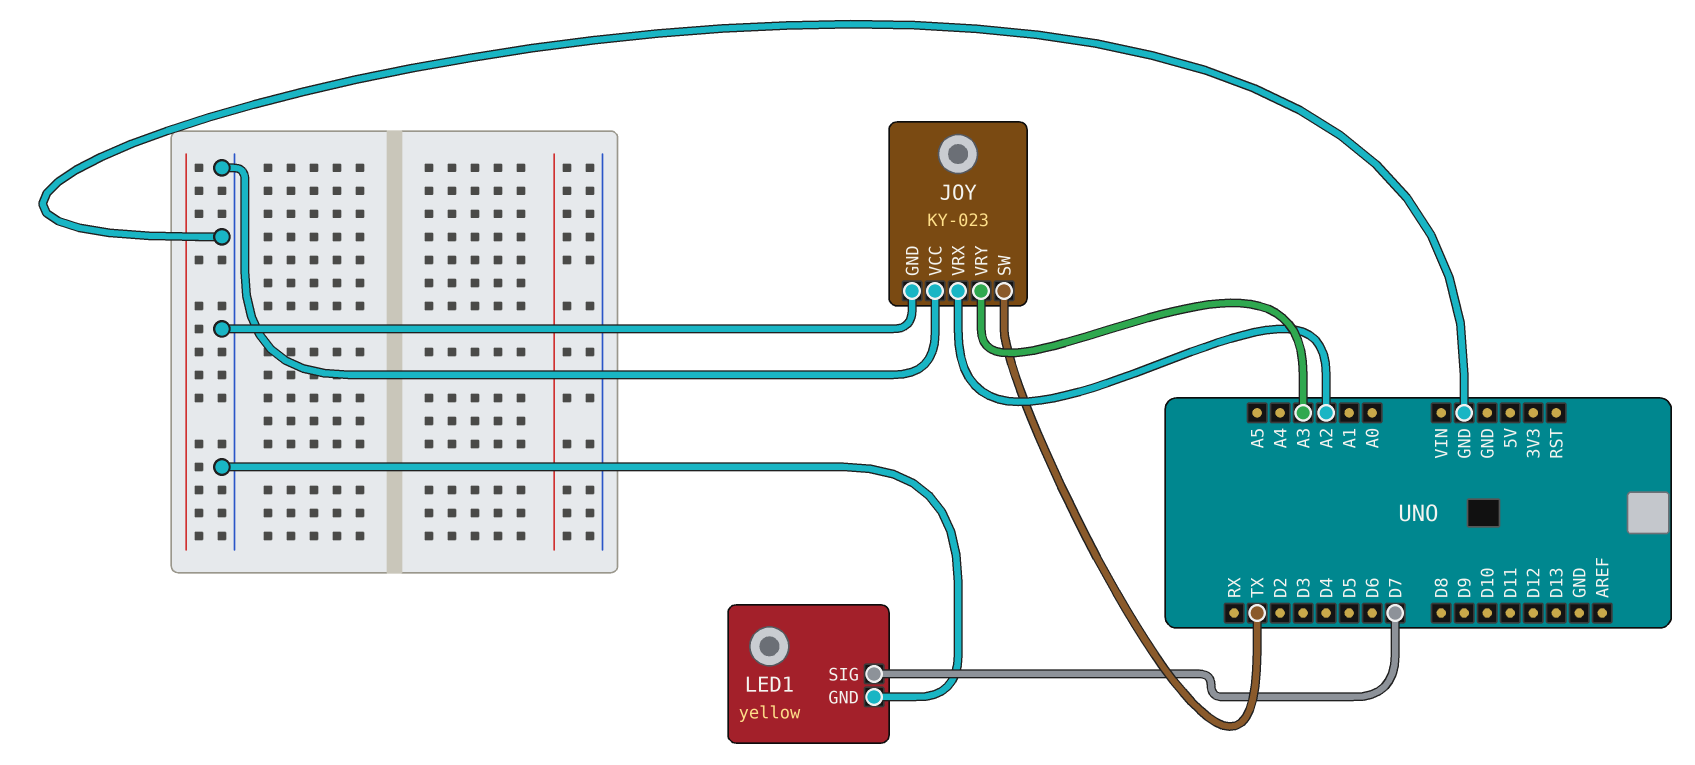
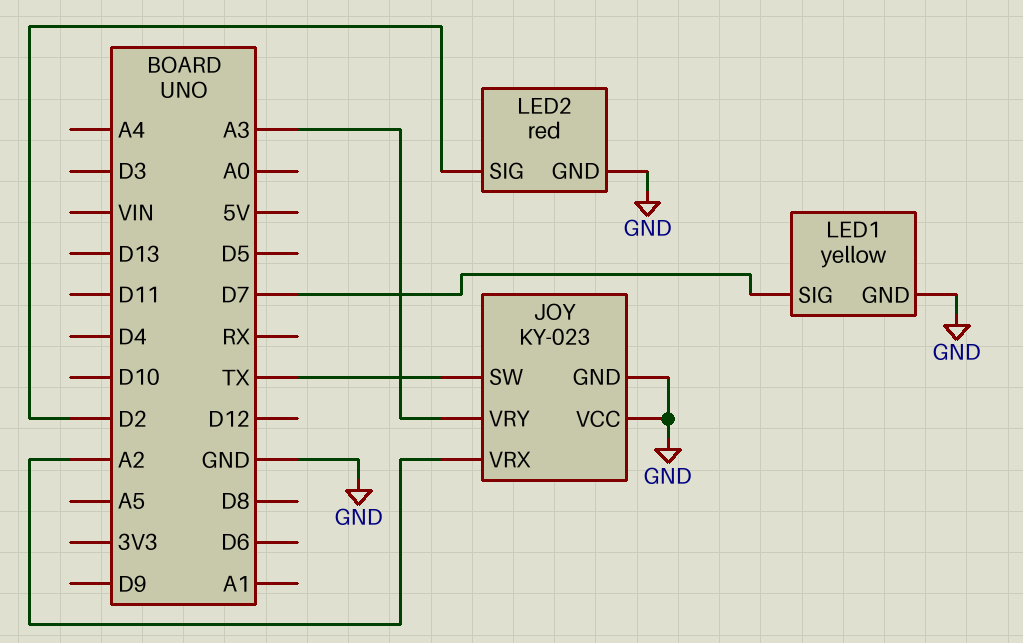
LED2: none -> red
LED2 pin GND: none -> GND
LED2 pin SIG: none -> D2

